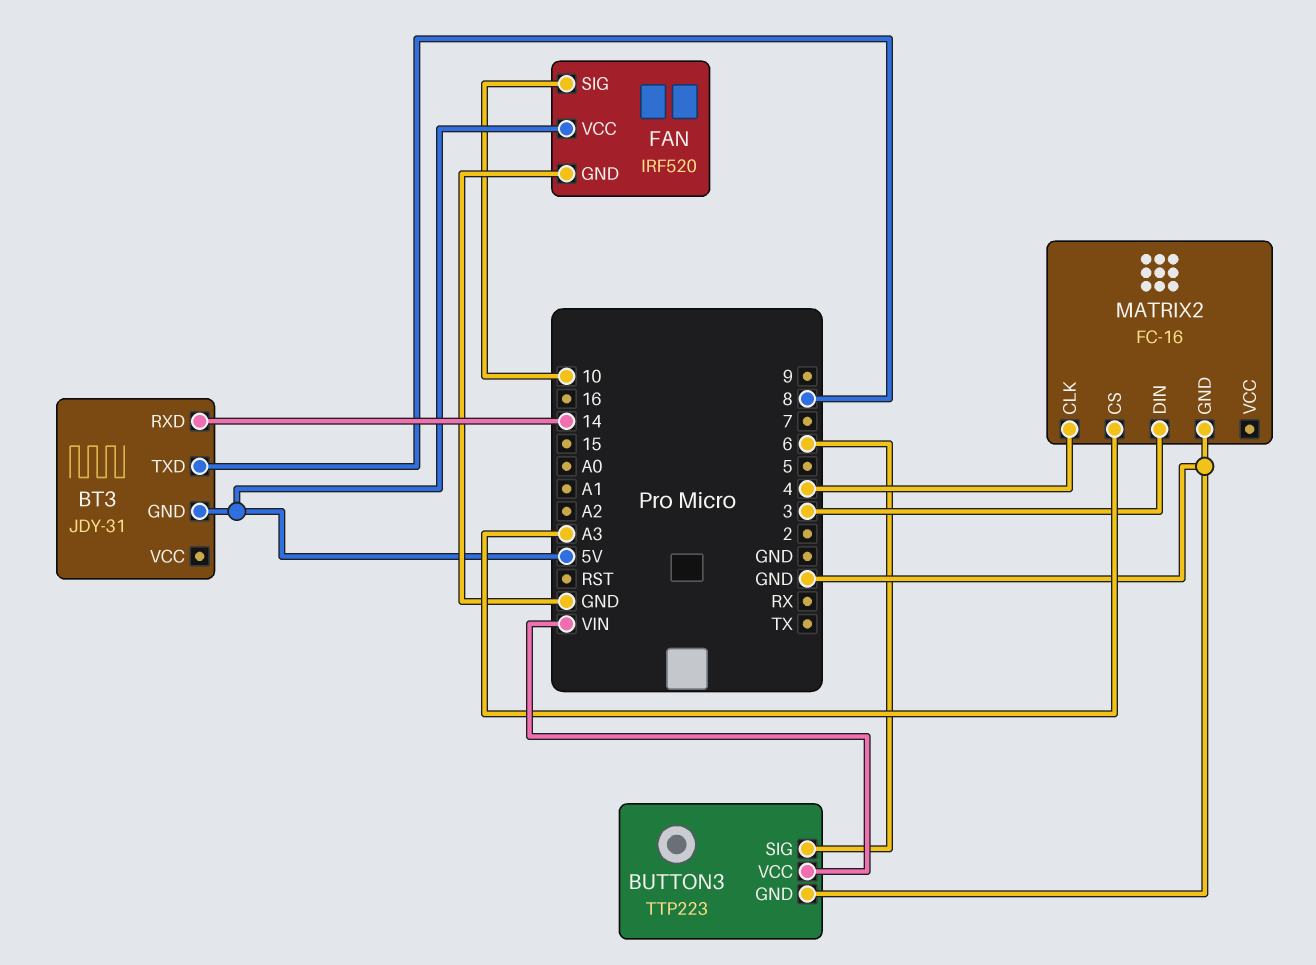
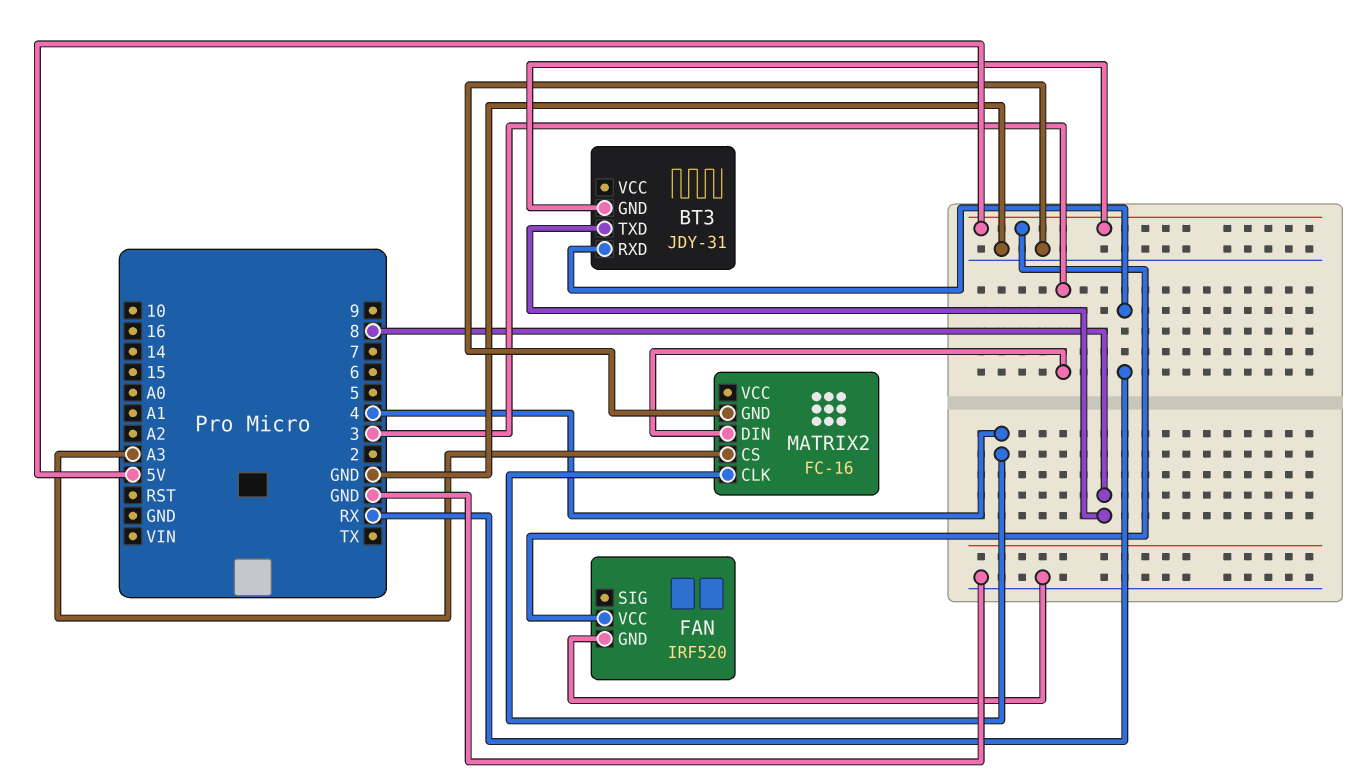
BT3 pin RXD: 14 -> RX
BUTTON3: TTP223 -> none
BUTTON3 pin GND: GND -> none
BUTTON3 pin SIG: 6 -> none
BUTTON3 pin VCC: VIN -> none
FAN pin SIG: 10 -> none

